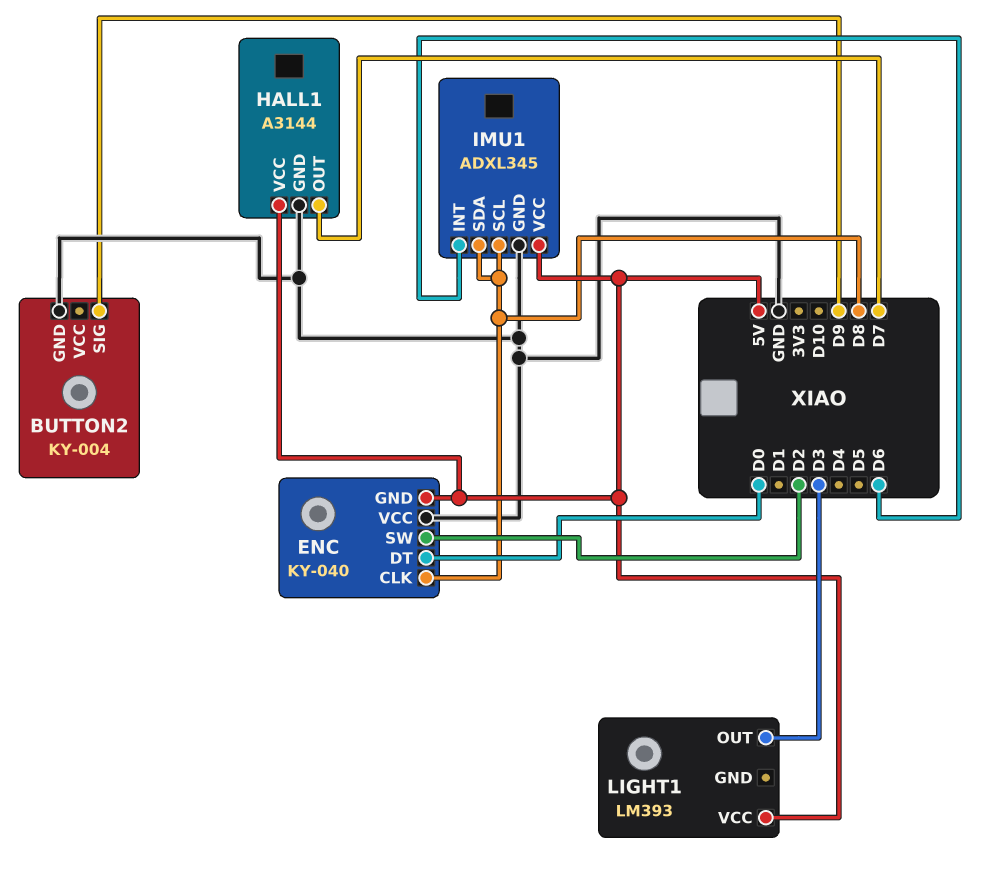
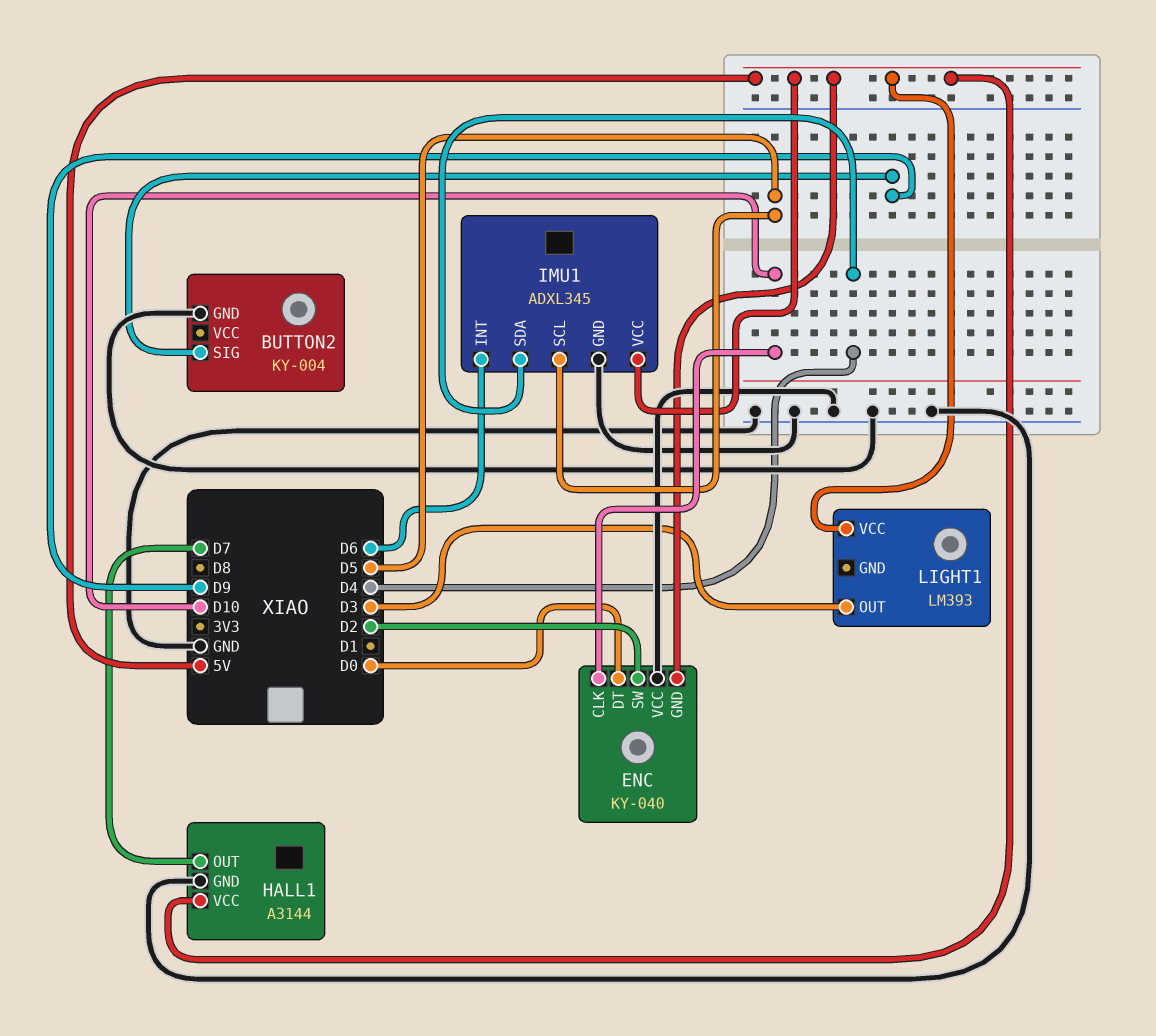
ENC pin CLK: D8 -> D10
IMU1 pin SCL: D8 -> D5
IMU1 pin SDA: D8 -> D4

